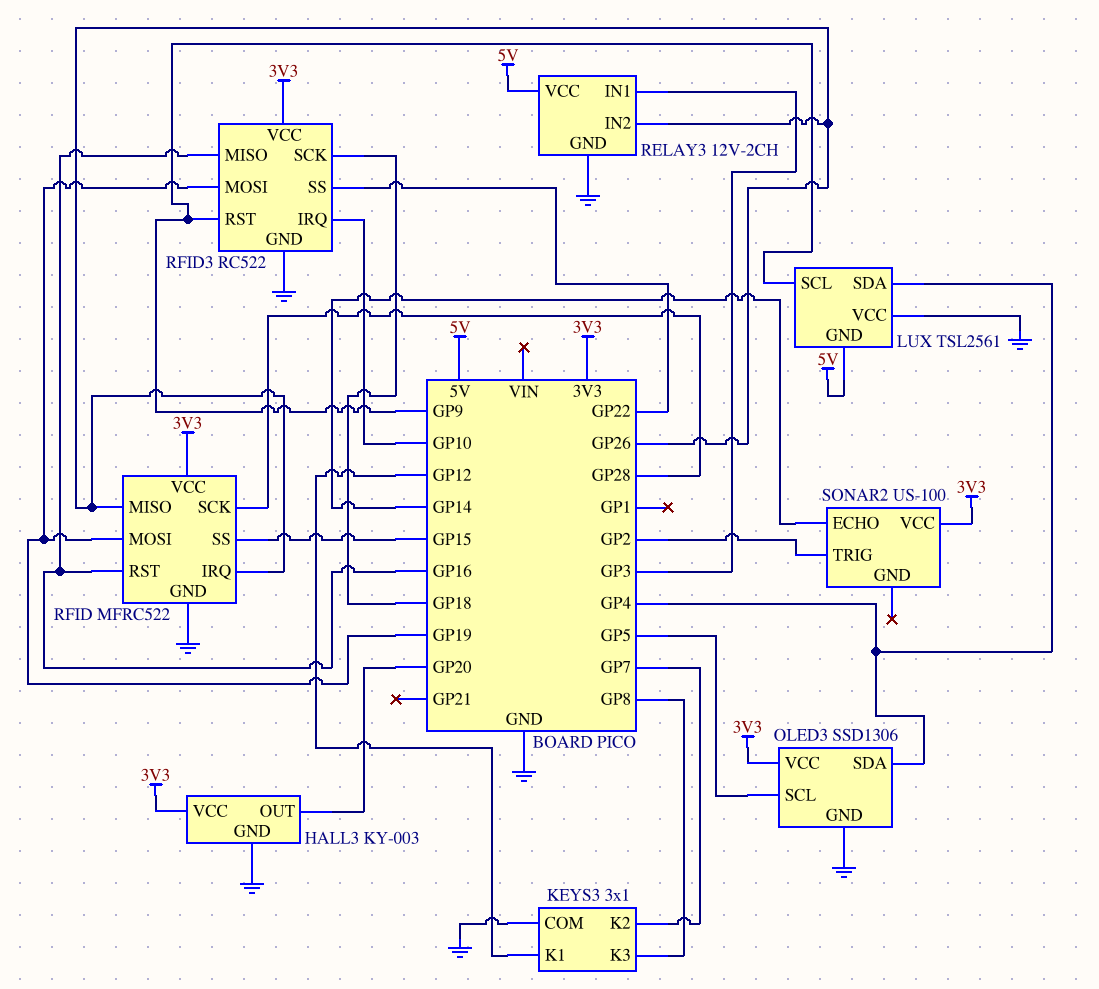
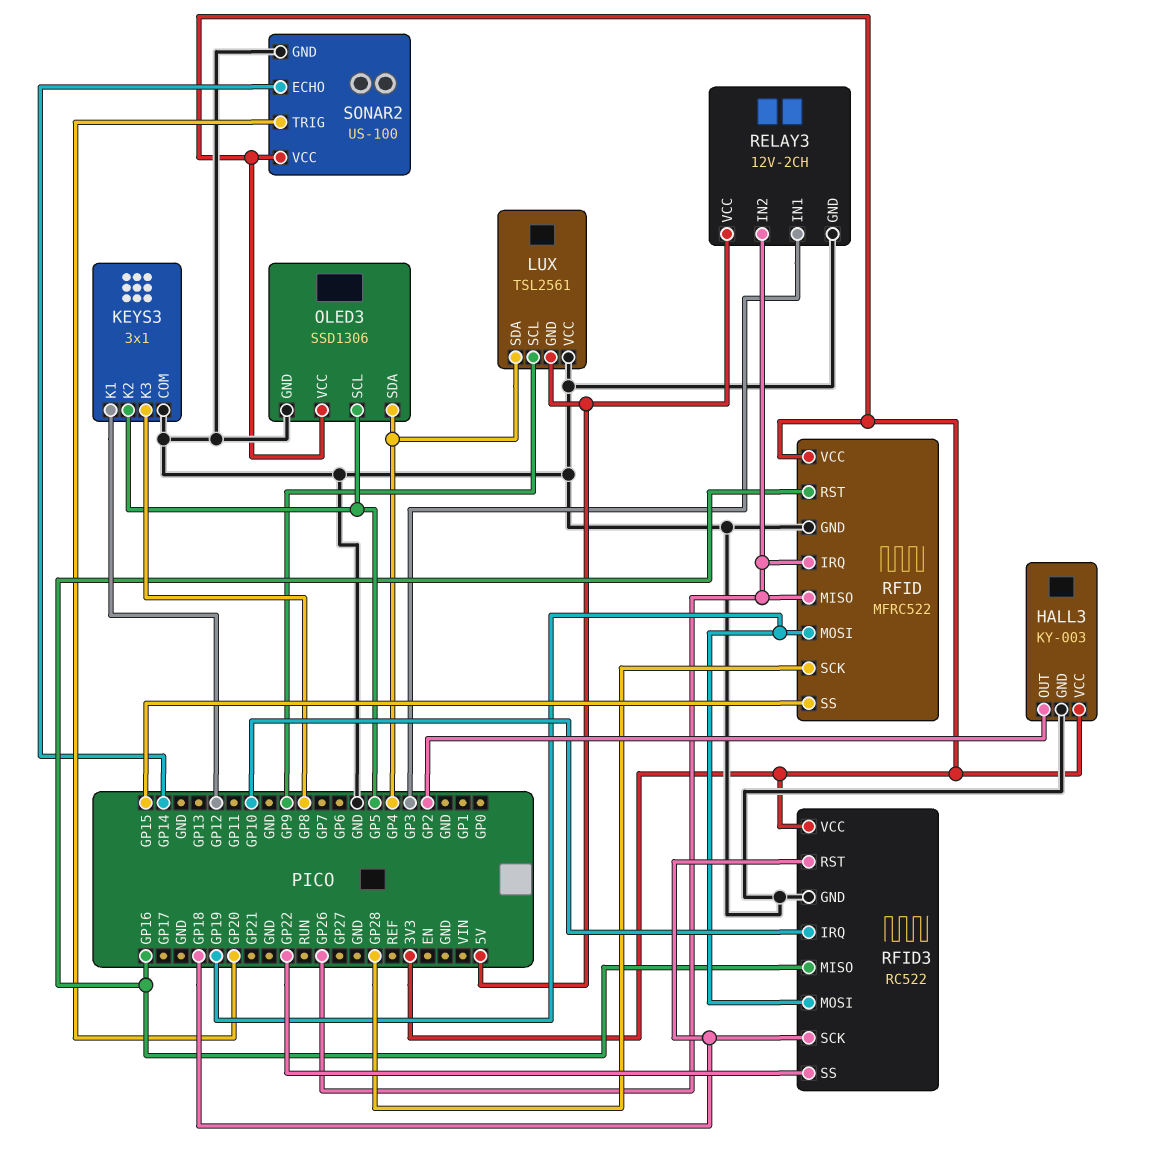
HALL3 pin OUT: GP20 -> GP2
KEYS3 pin K2: GP7 -> GP5
RFID3 pin RST: GP9 -> GP18
SONAR2 pin GND: none -> GND
SONAR2 pin TRIG: GP2 -> GP20

